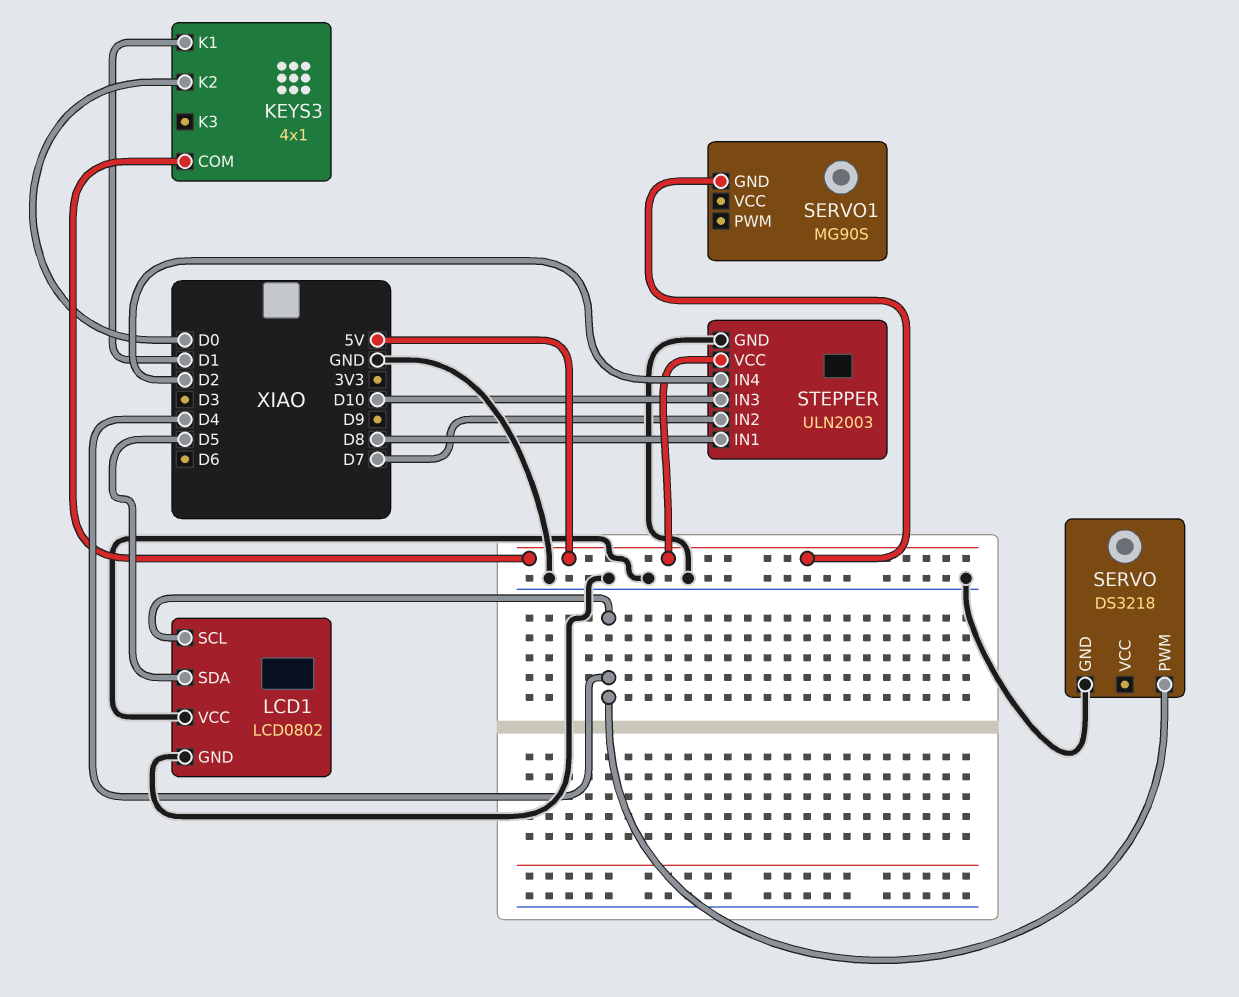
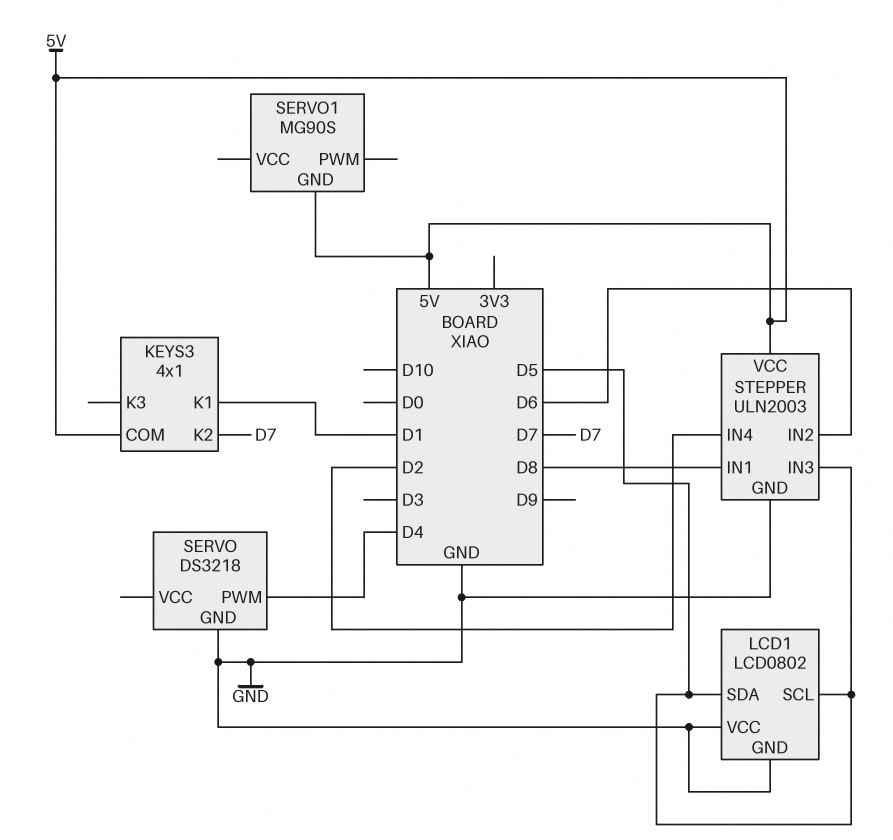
KEYS3 pin K2: D0 -> D7
LCD1 pin SCL: D4 -> D5
STEPPER pin IN2: D7 -> D6
STEPPER pin IN3: D10 -> D5

